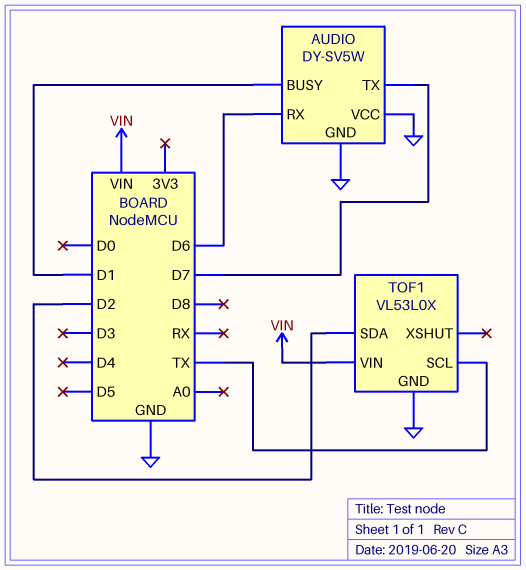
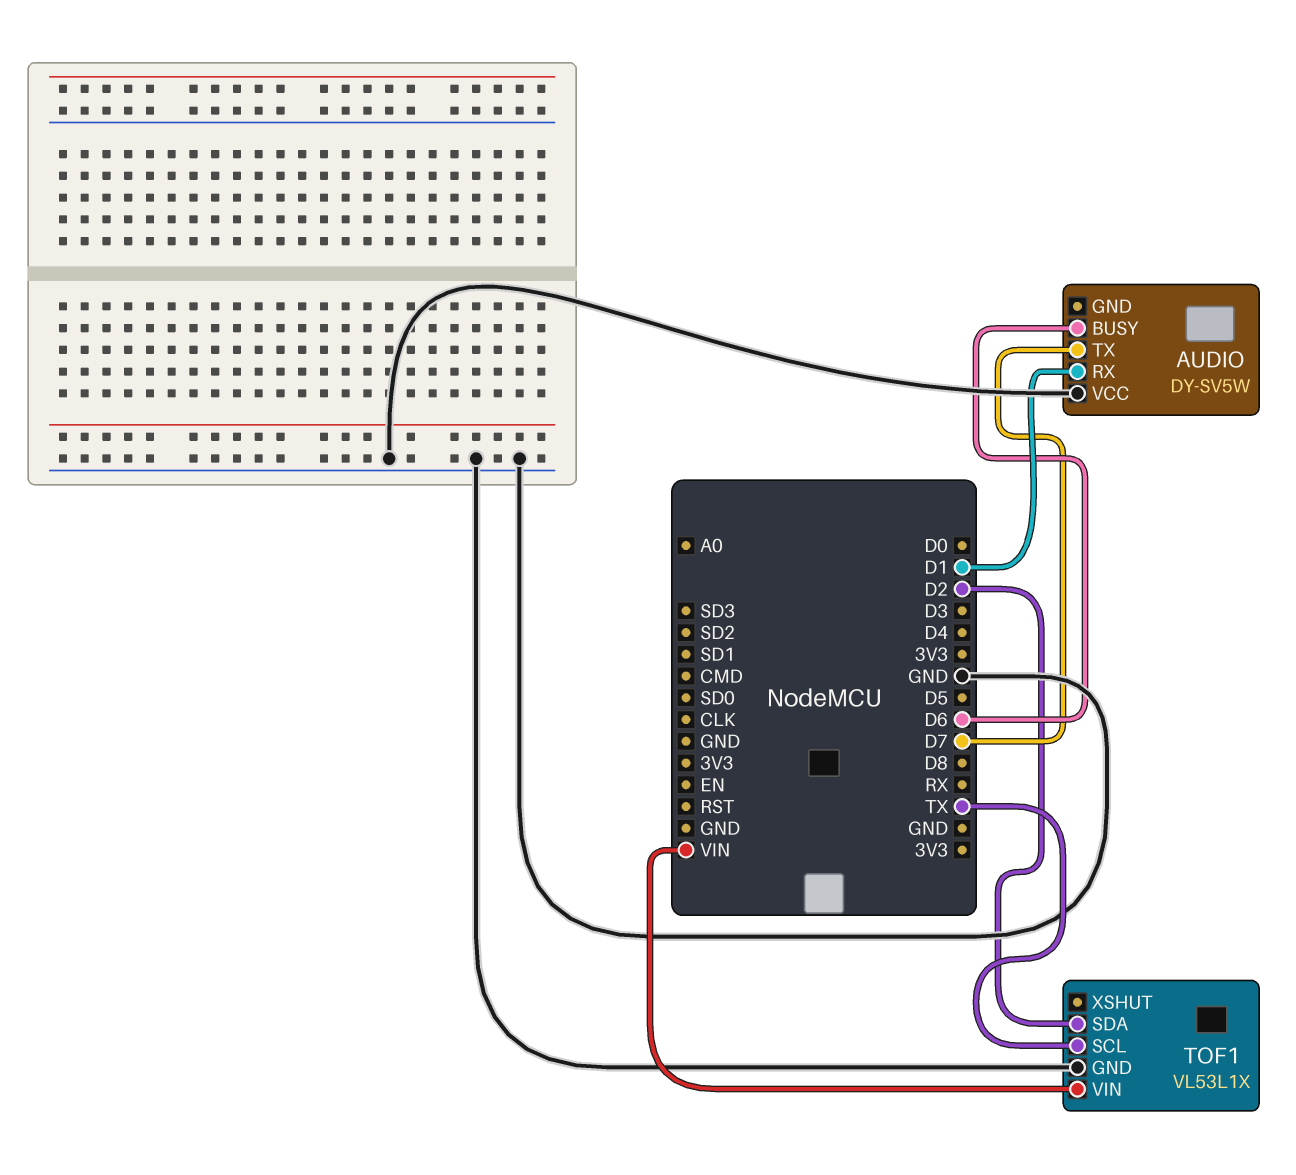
AUDIO pin BUSY: D1 -> D6
AUDIO pin GND: GND -> none
AUDIO pin RX: D6 -> D1
TOF1: VL53L0X -> VL53L1X

